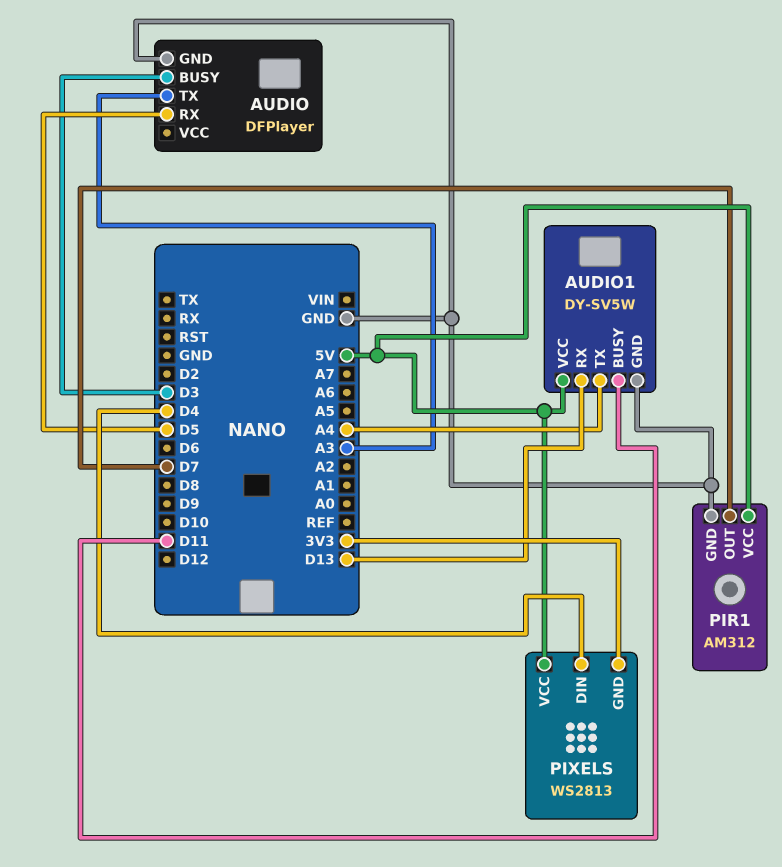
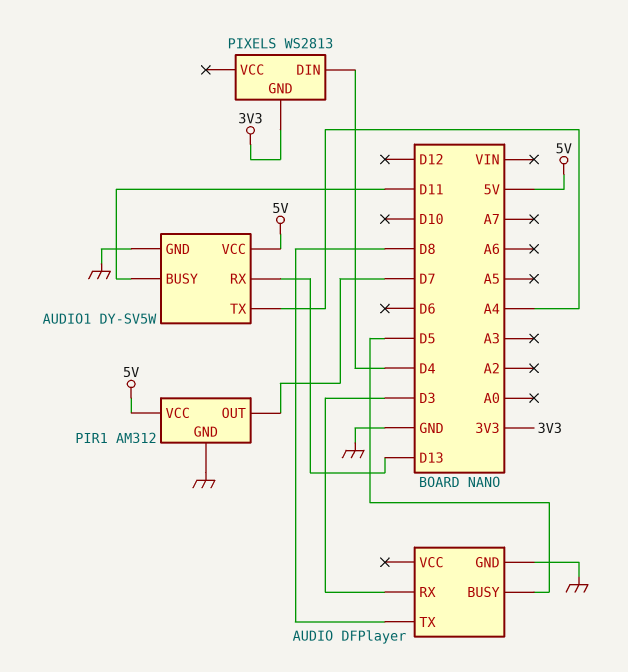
AUDIO pin BUSY: D3 -> D5
AUDIO pin RX: D5 -> D3
AUDIO pin TX: A3 -> D8
PIXELS pin VCC: 5V -> none

